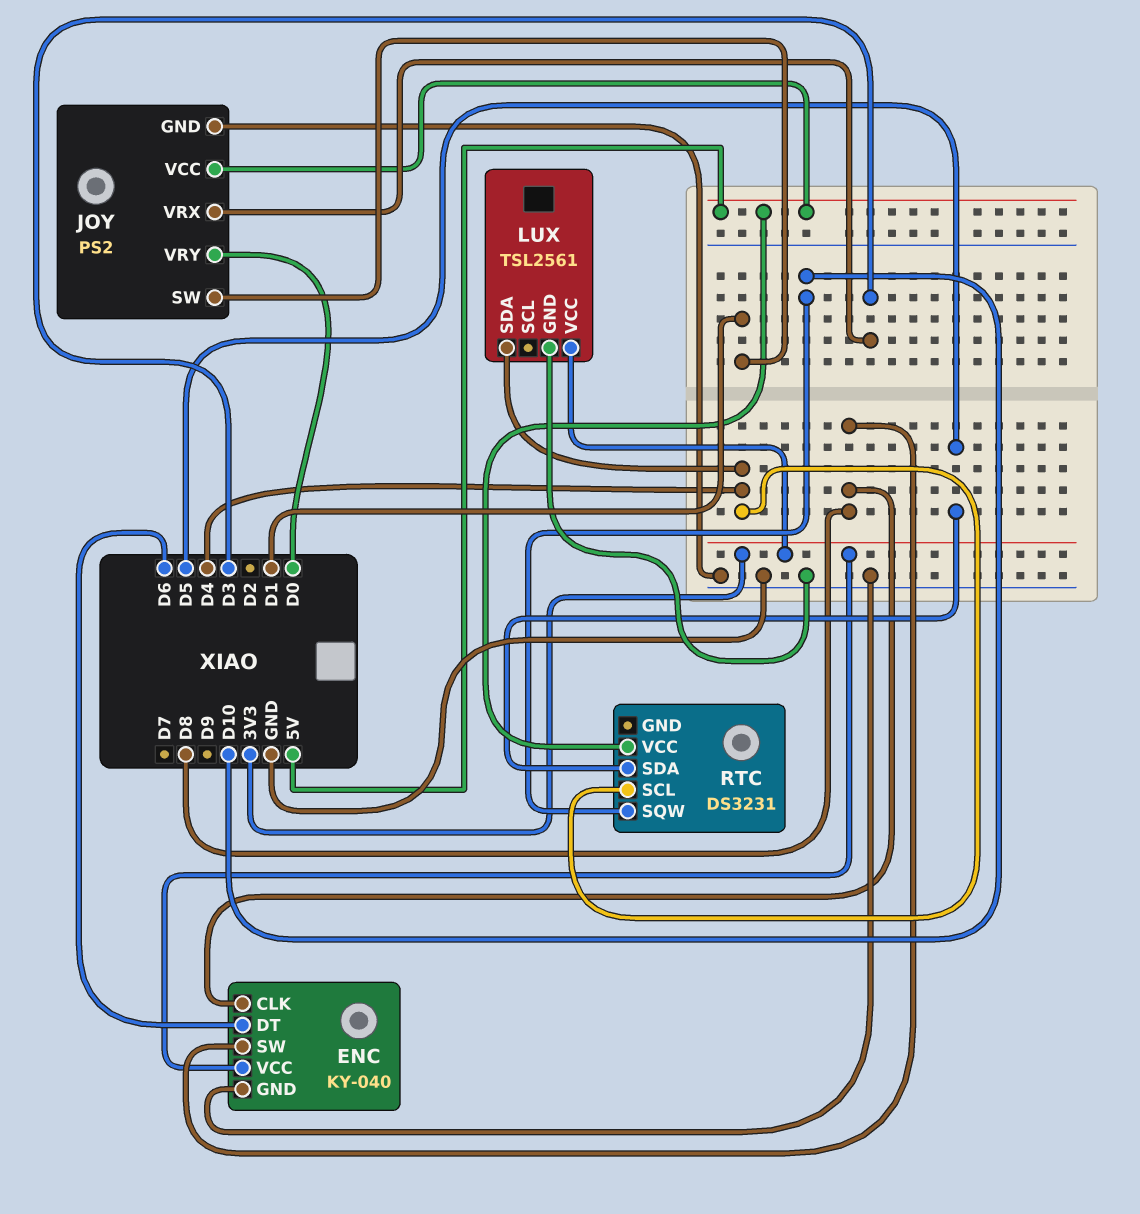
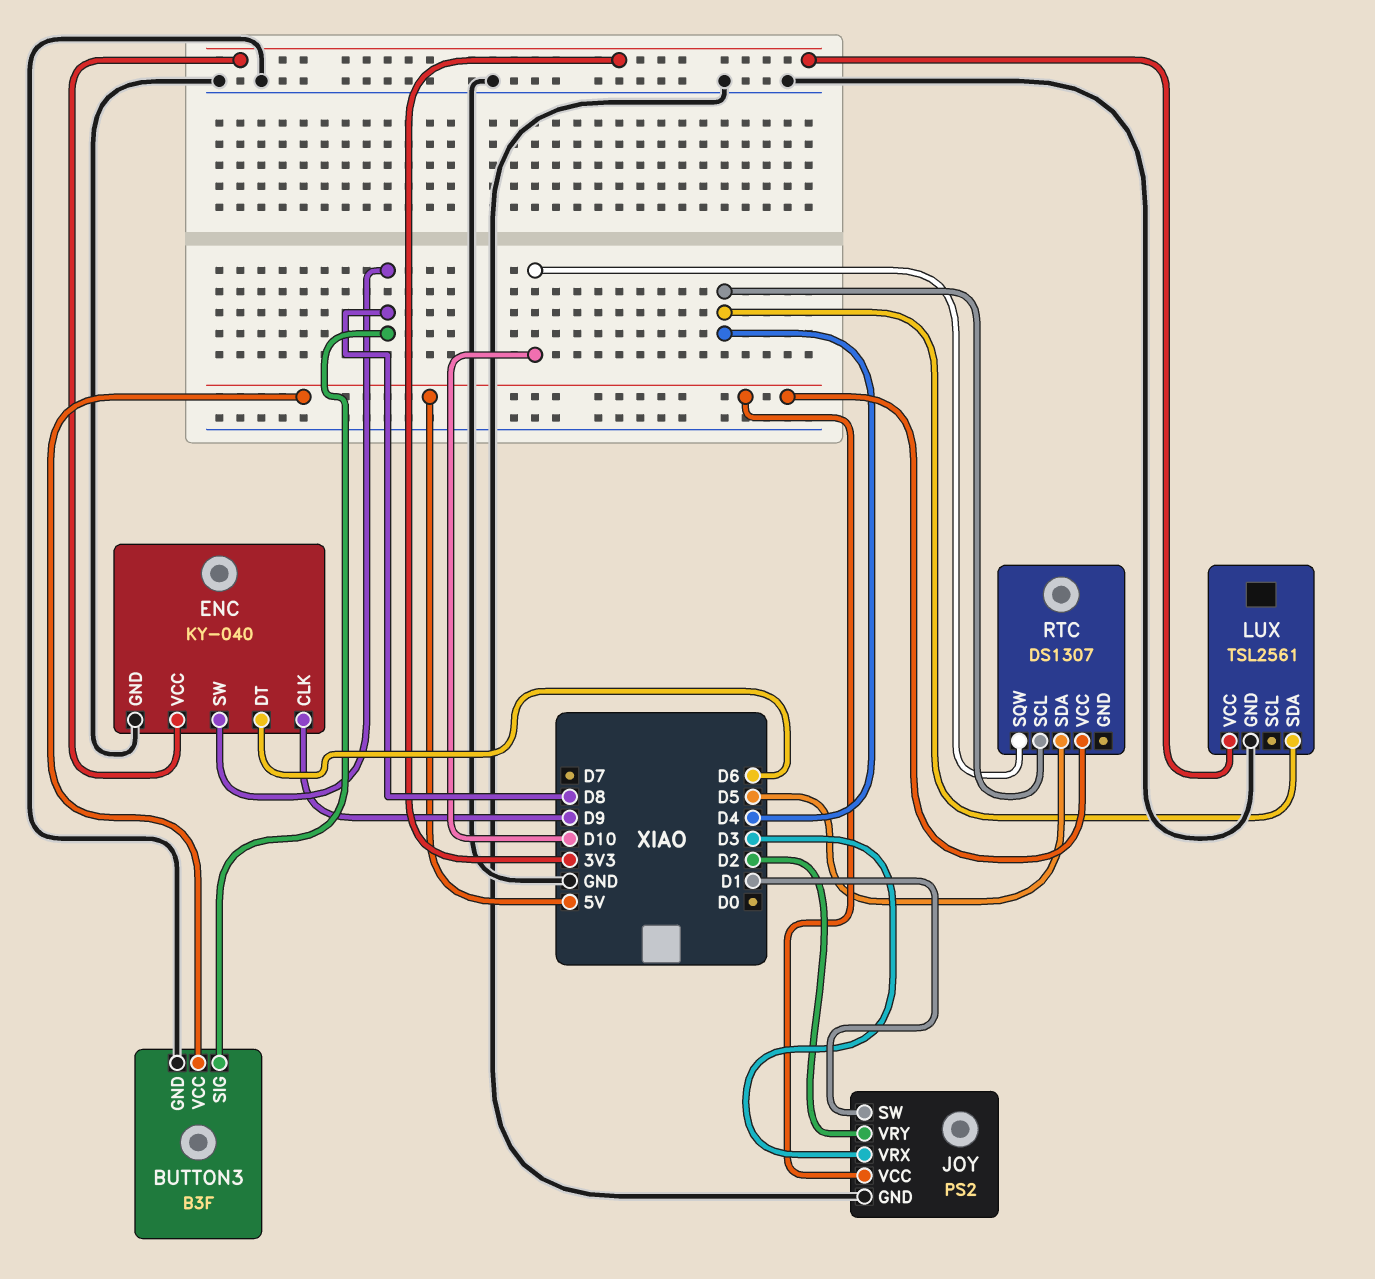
BUTTON3: none -> B3F
BUTTON3 pin GND: none -> GND
BUTTON3 pin SIG: none -> D8
BUTTON3 pin VCC: none -> 5V
ENC pin CLK: D8 -> D9
JOY pin VRY: D0 -> D2
RTC: DS3231 -> DS1307

